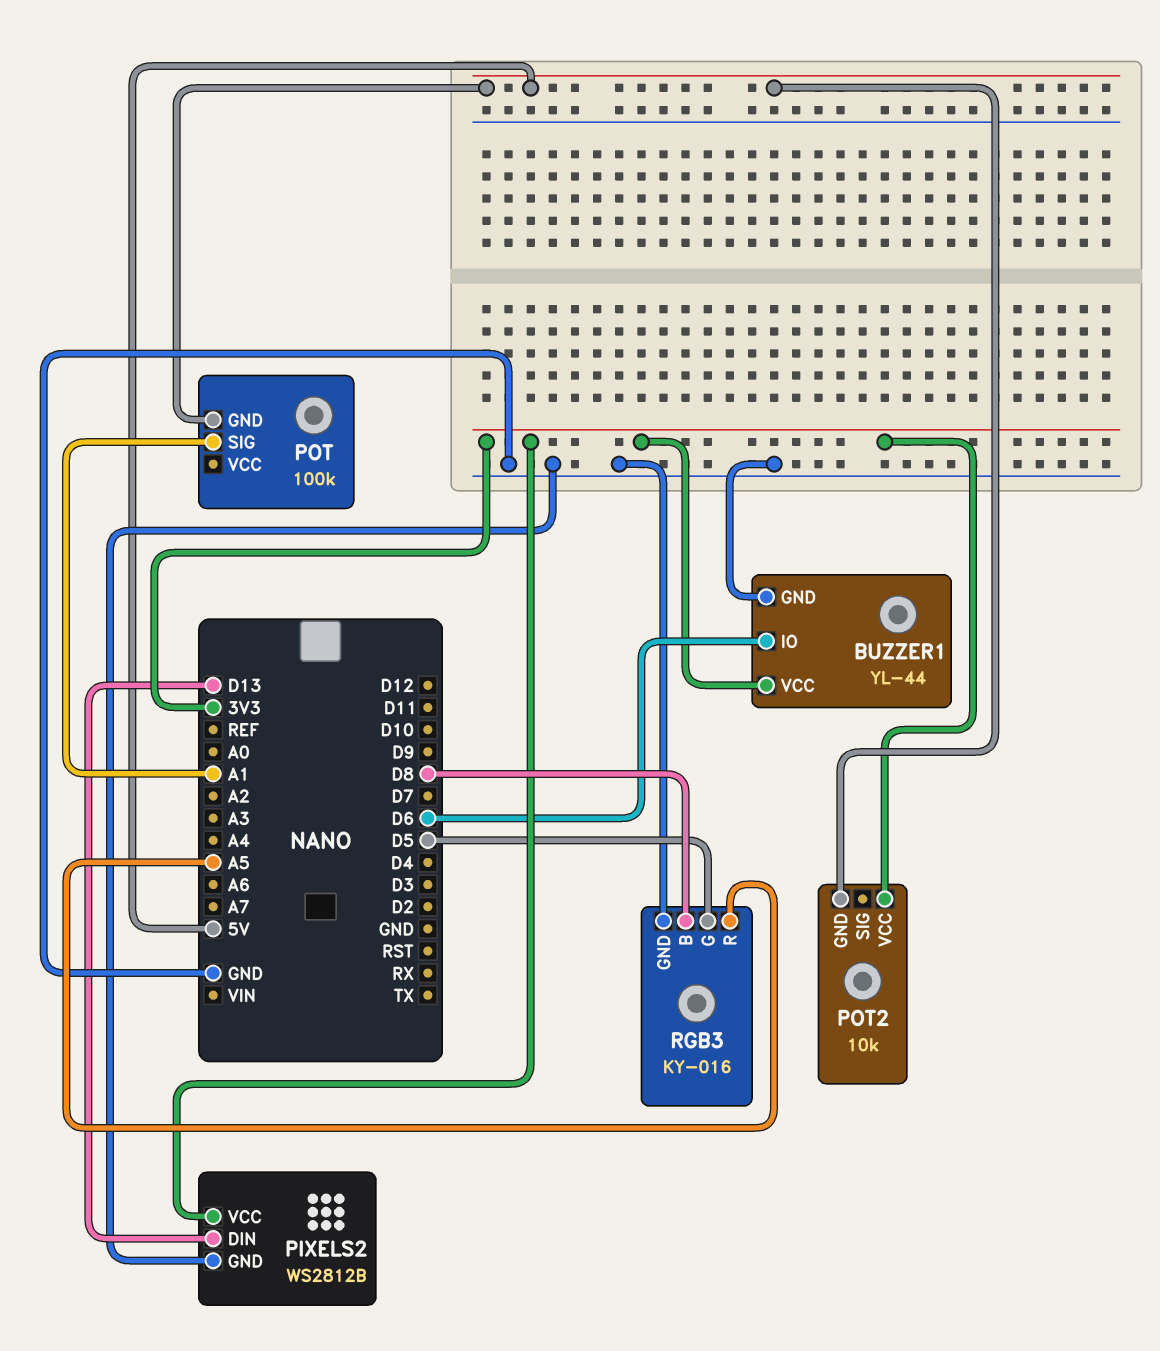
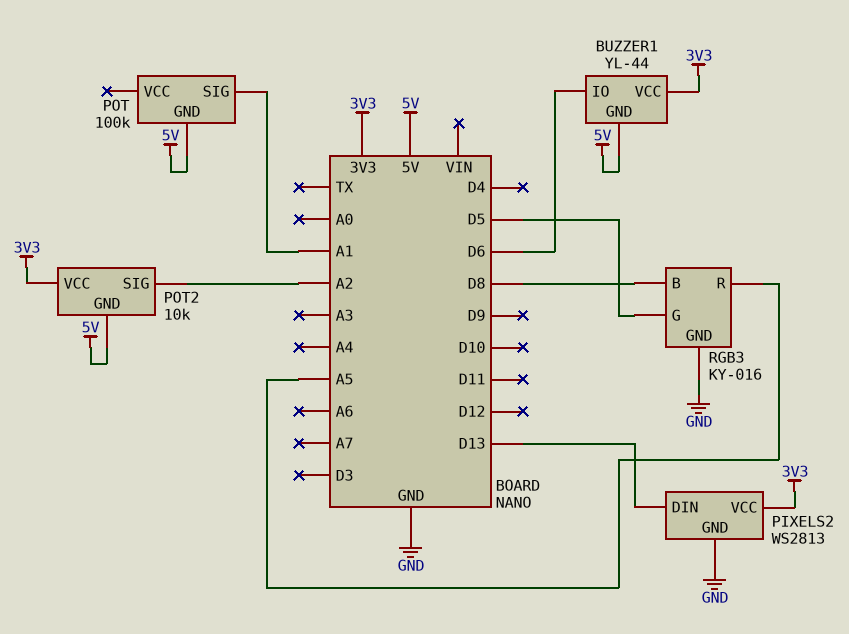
BUZZER1 pin GND: GND -> 5V
PIXELS2: WS2812B -> WS2813
POT2 pin SIG: none -> A2

